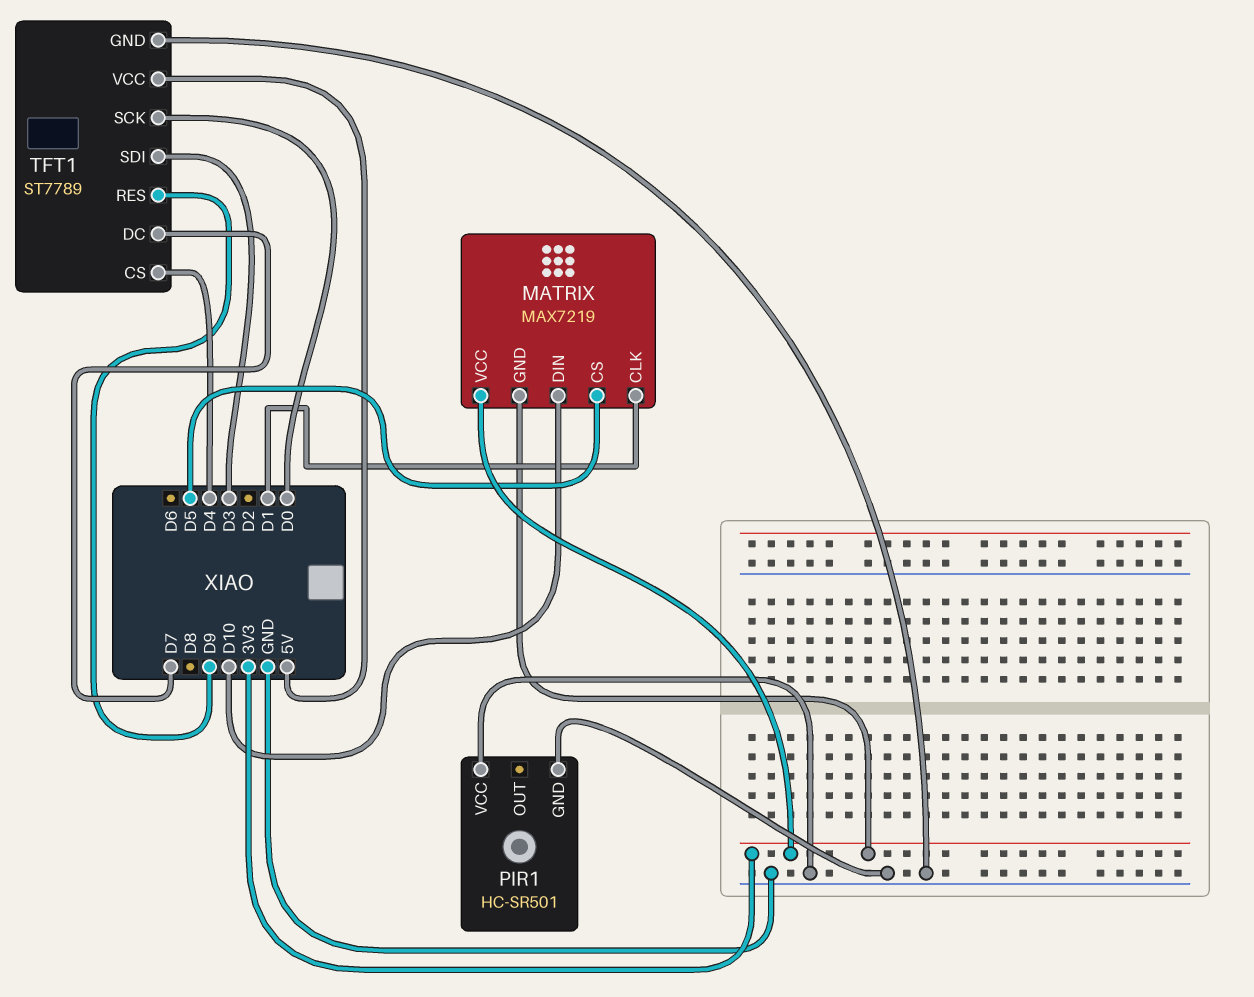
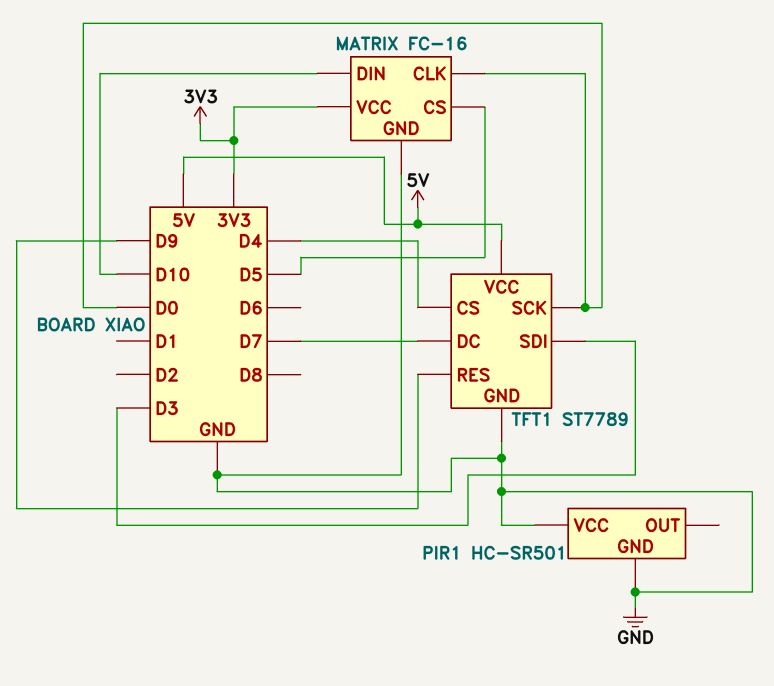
MATRIX: MAX7219 -> FC-16
MATRIX pin CLK: D1 -> D0
MATRIX pin GND: 3V3 -> GND

